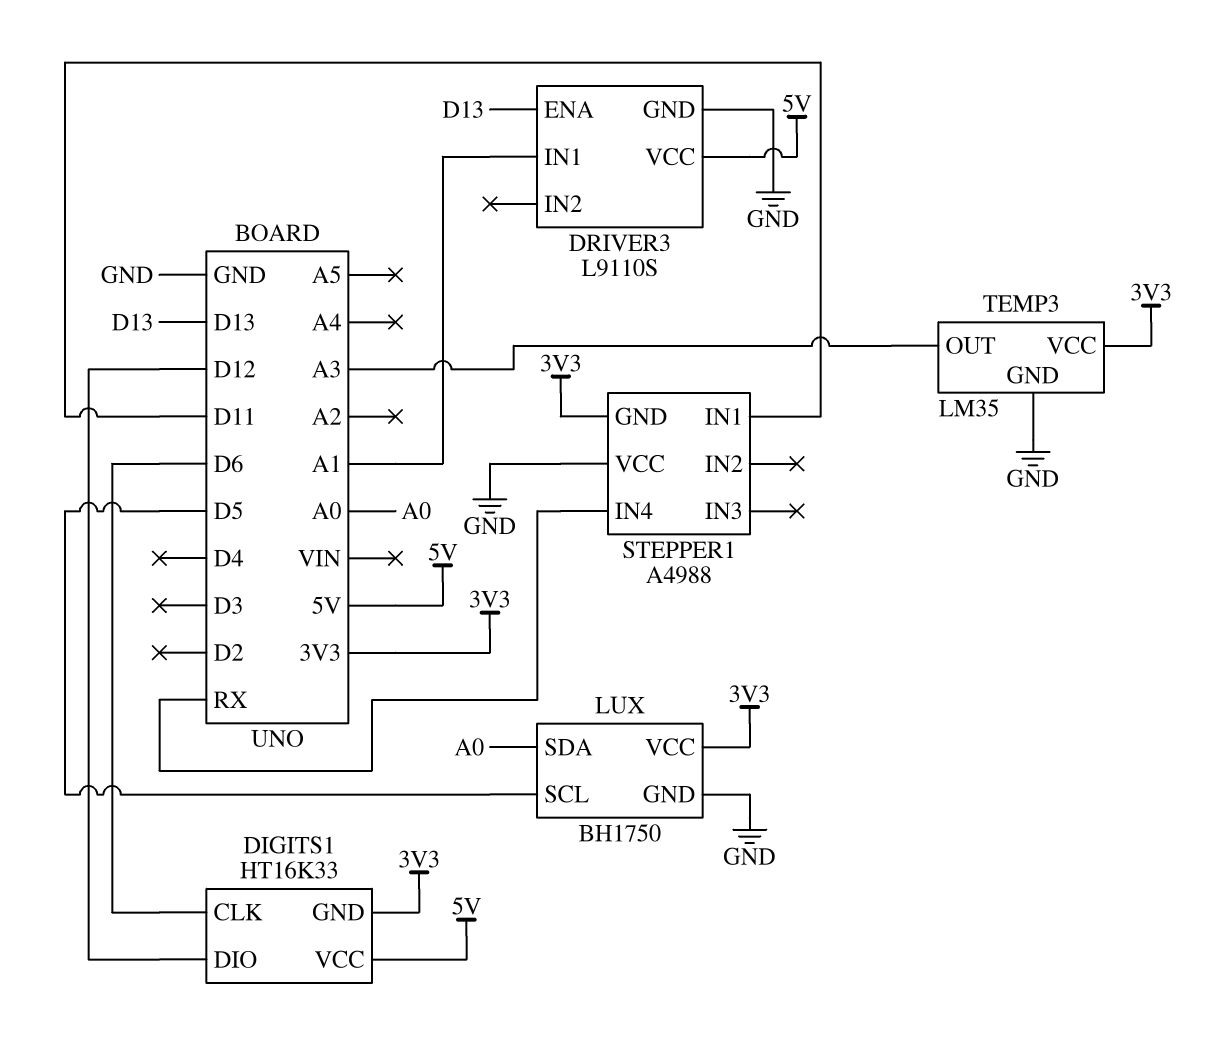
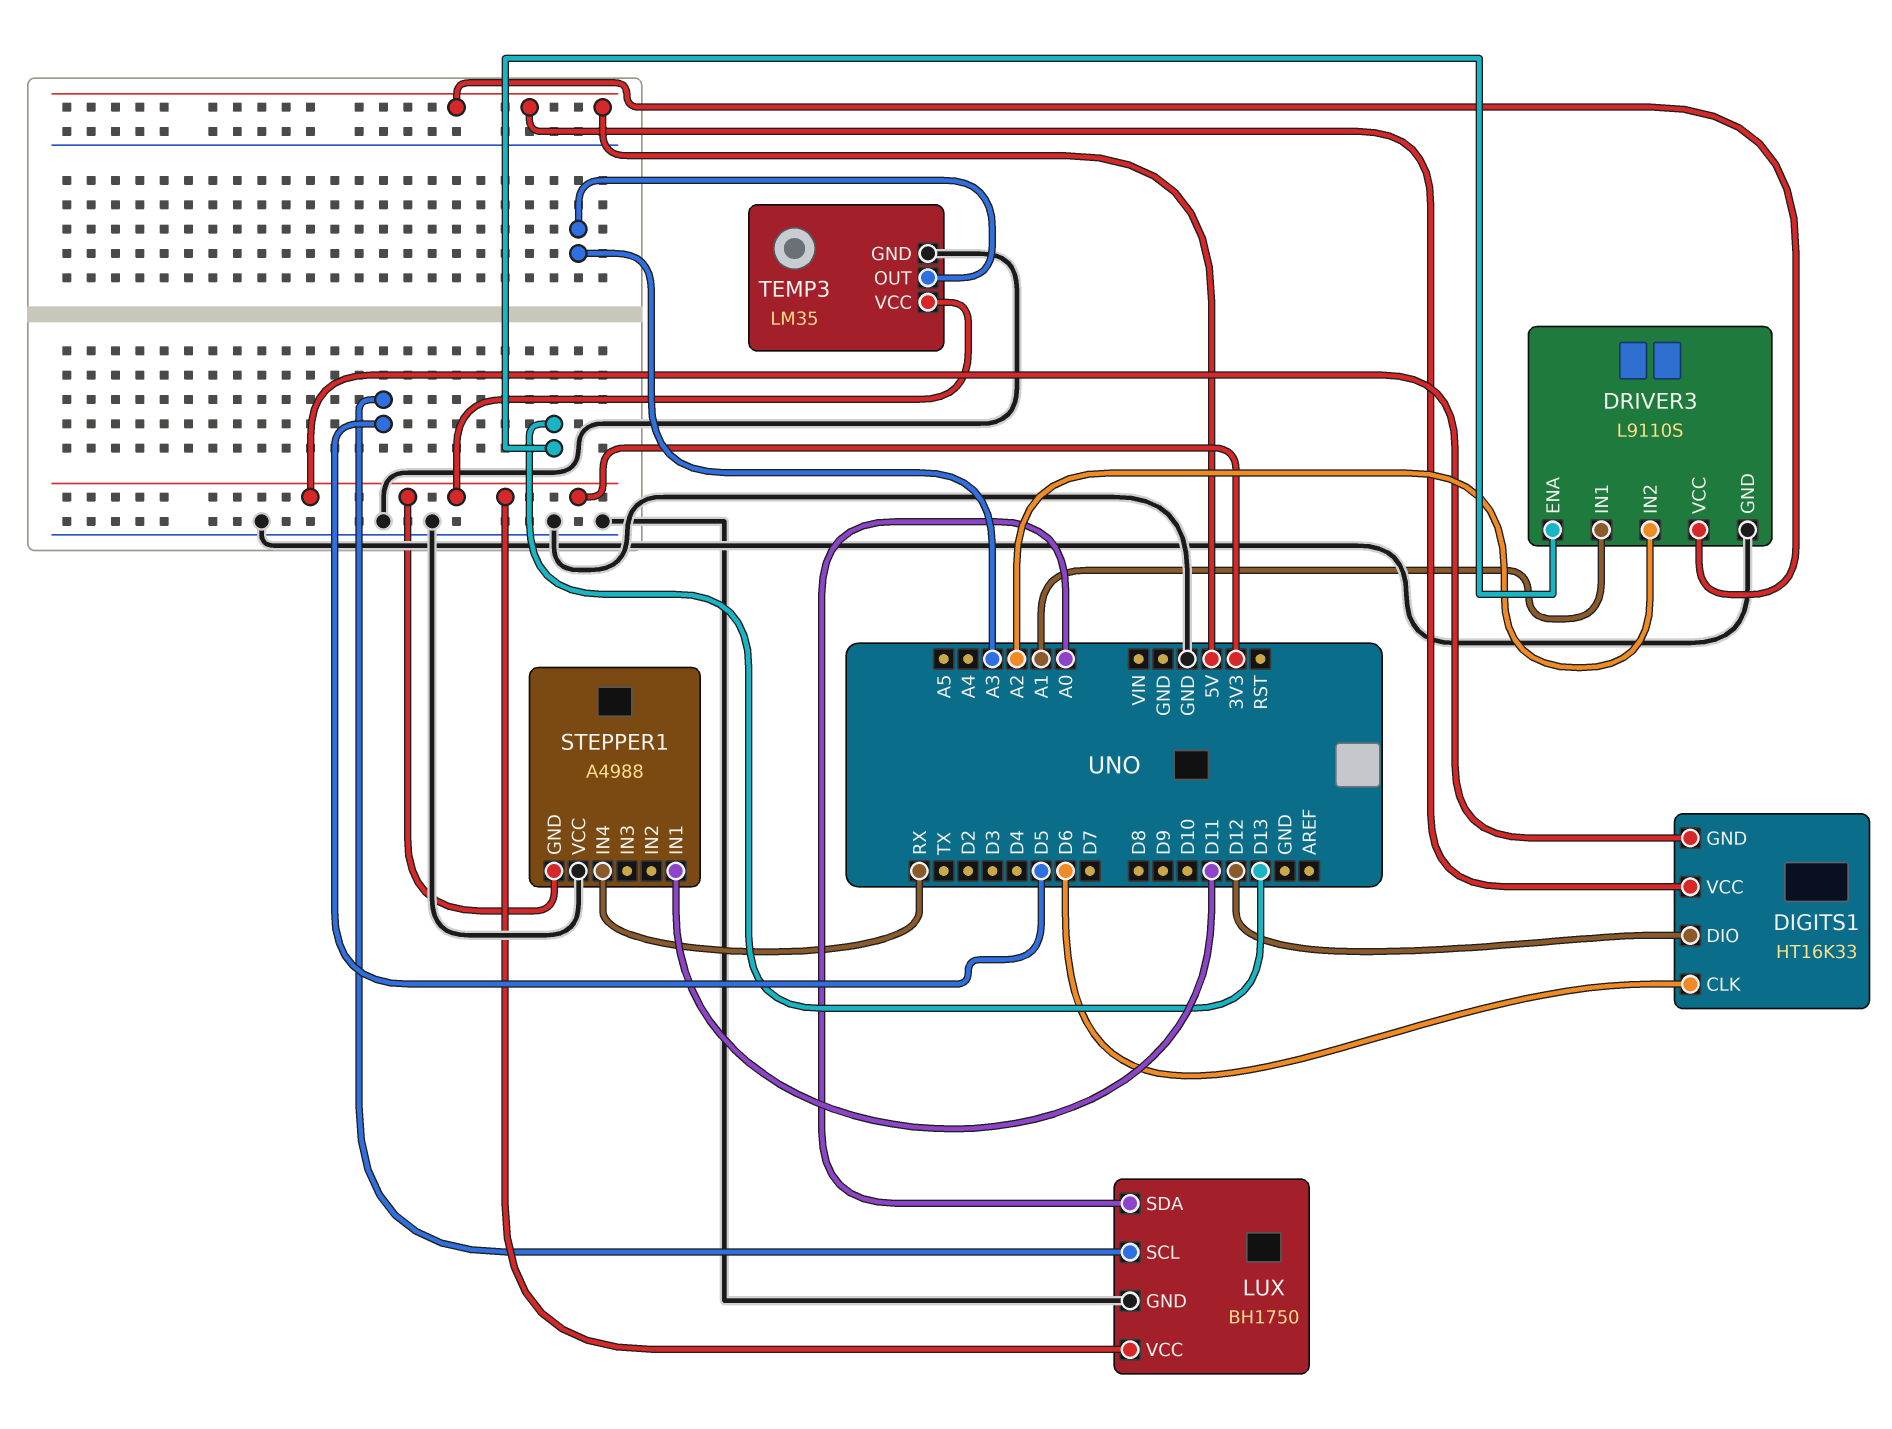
DRIVER3 pin IN2: none -> A2

